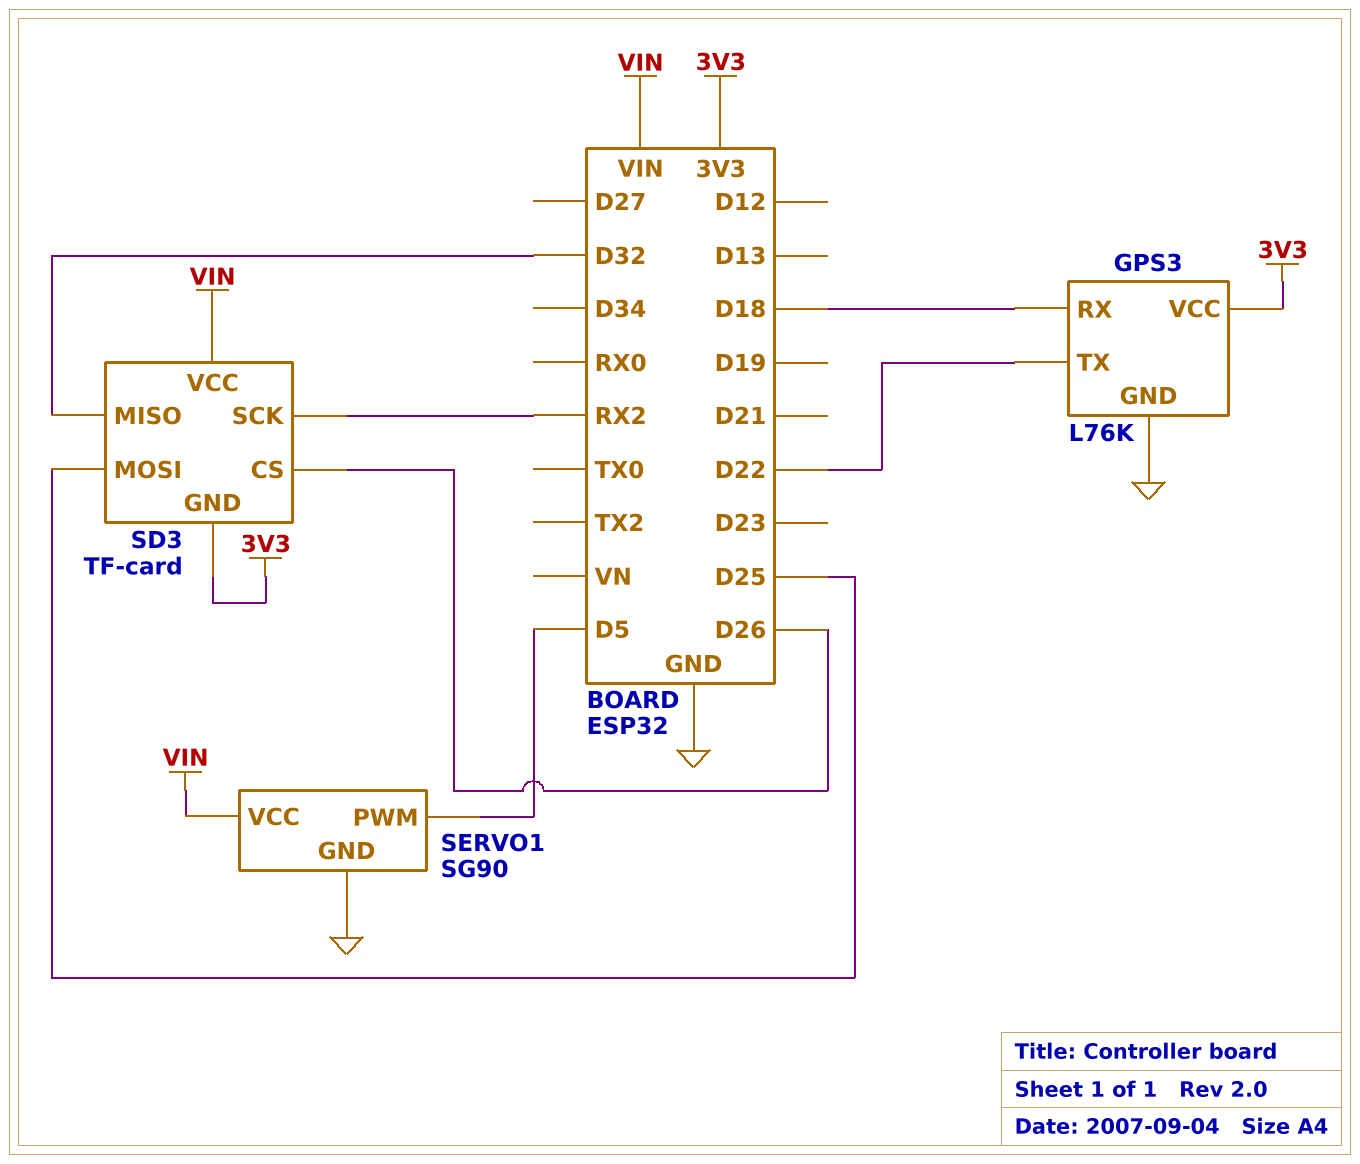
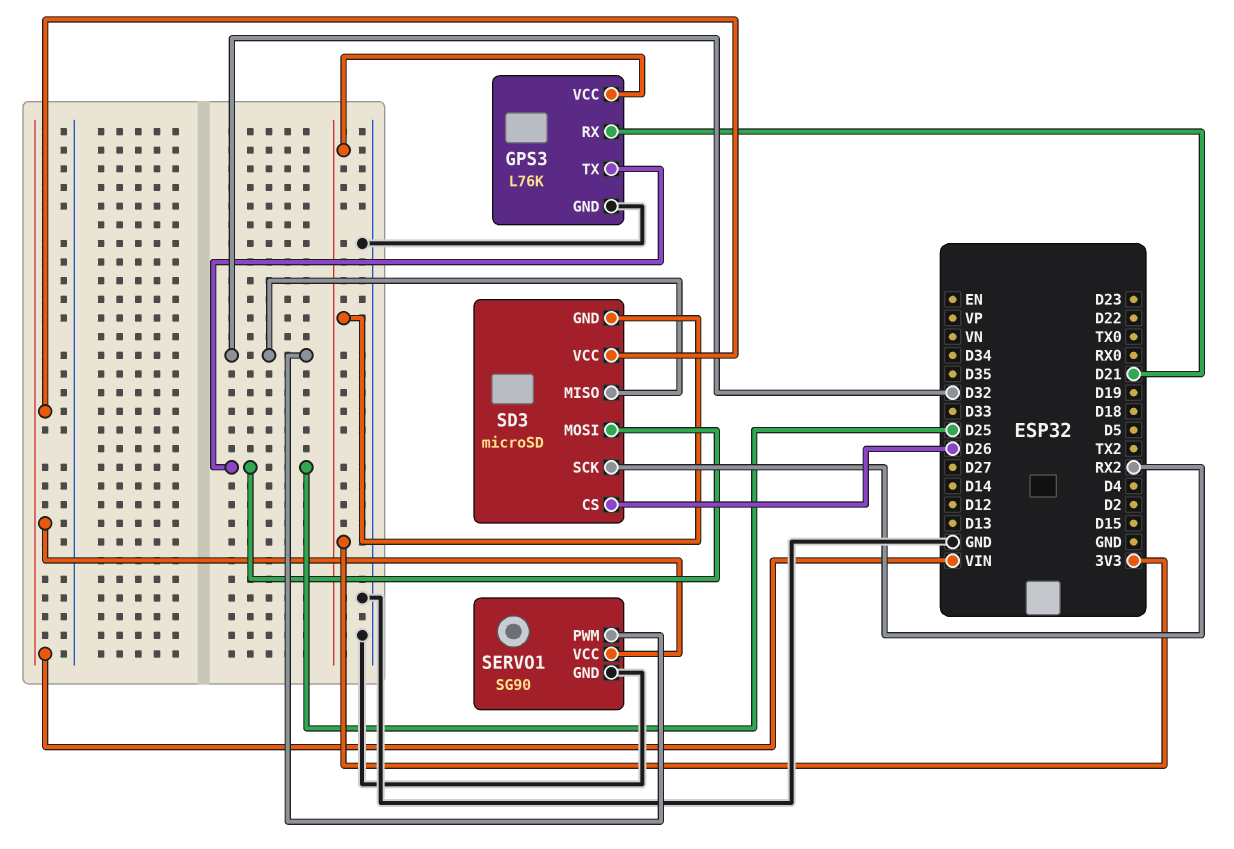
GPS3 pin RX: D18 -> D21
GPS3 pin TX: D22 -> D25
SD3: TF-card -> microSD
SERVO1 pin PWM: D5 -> D32

